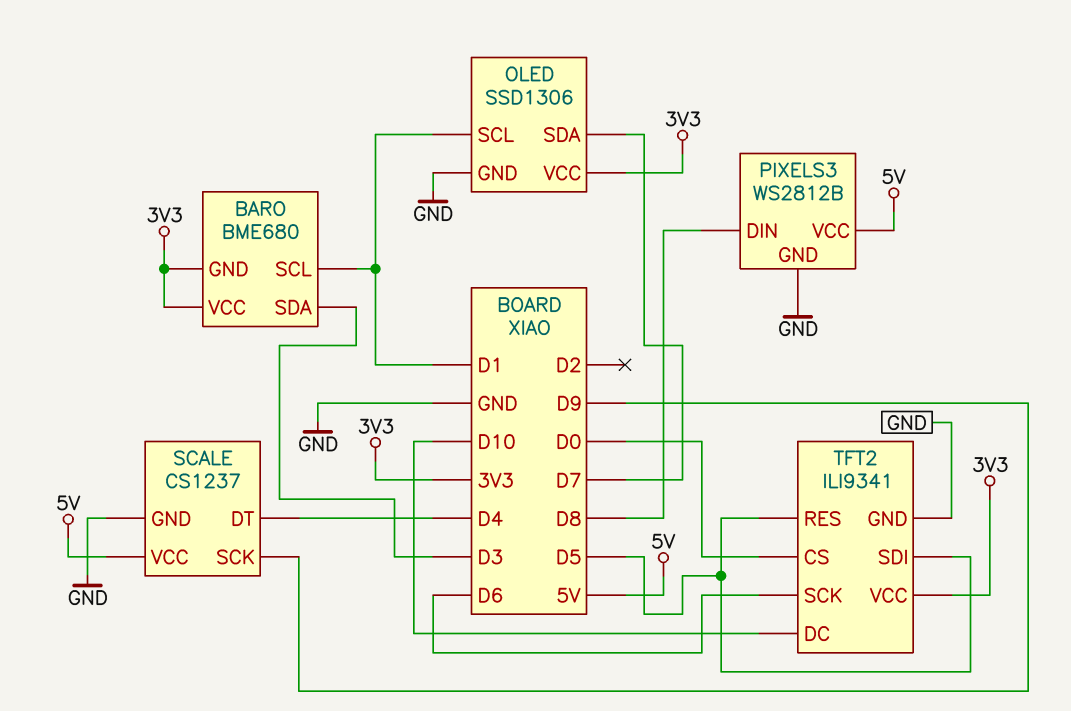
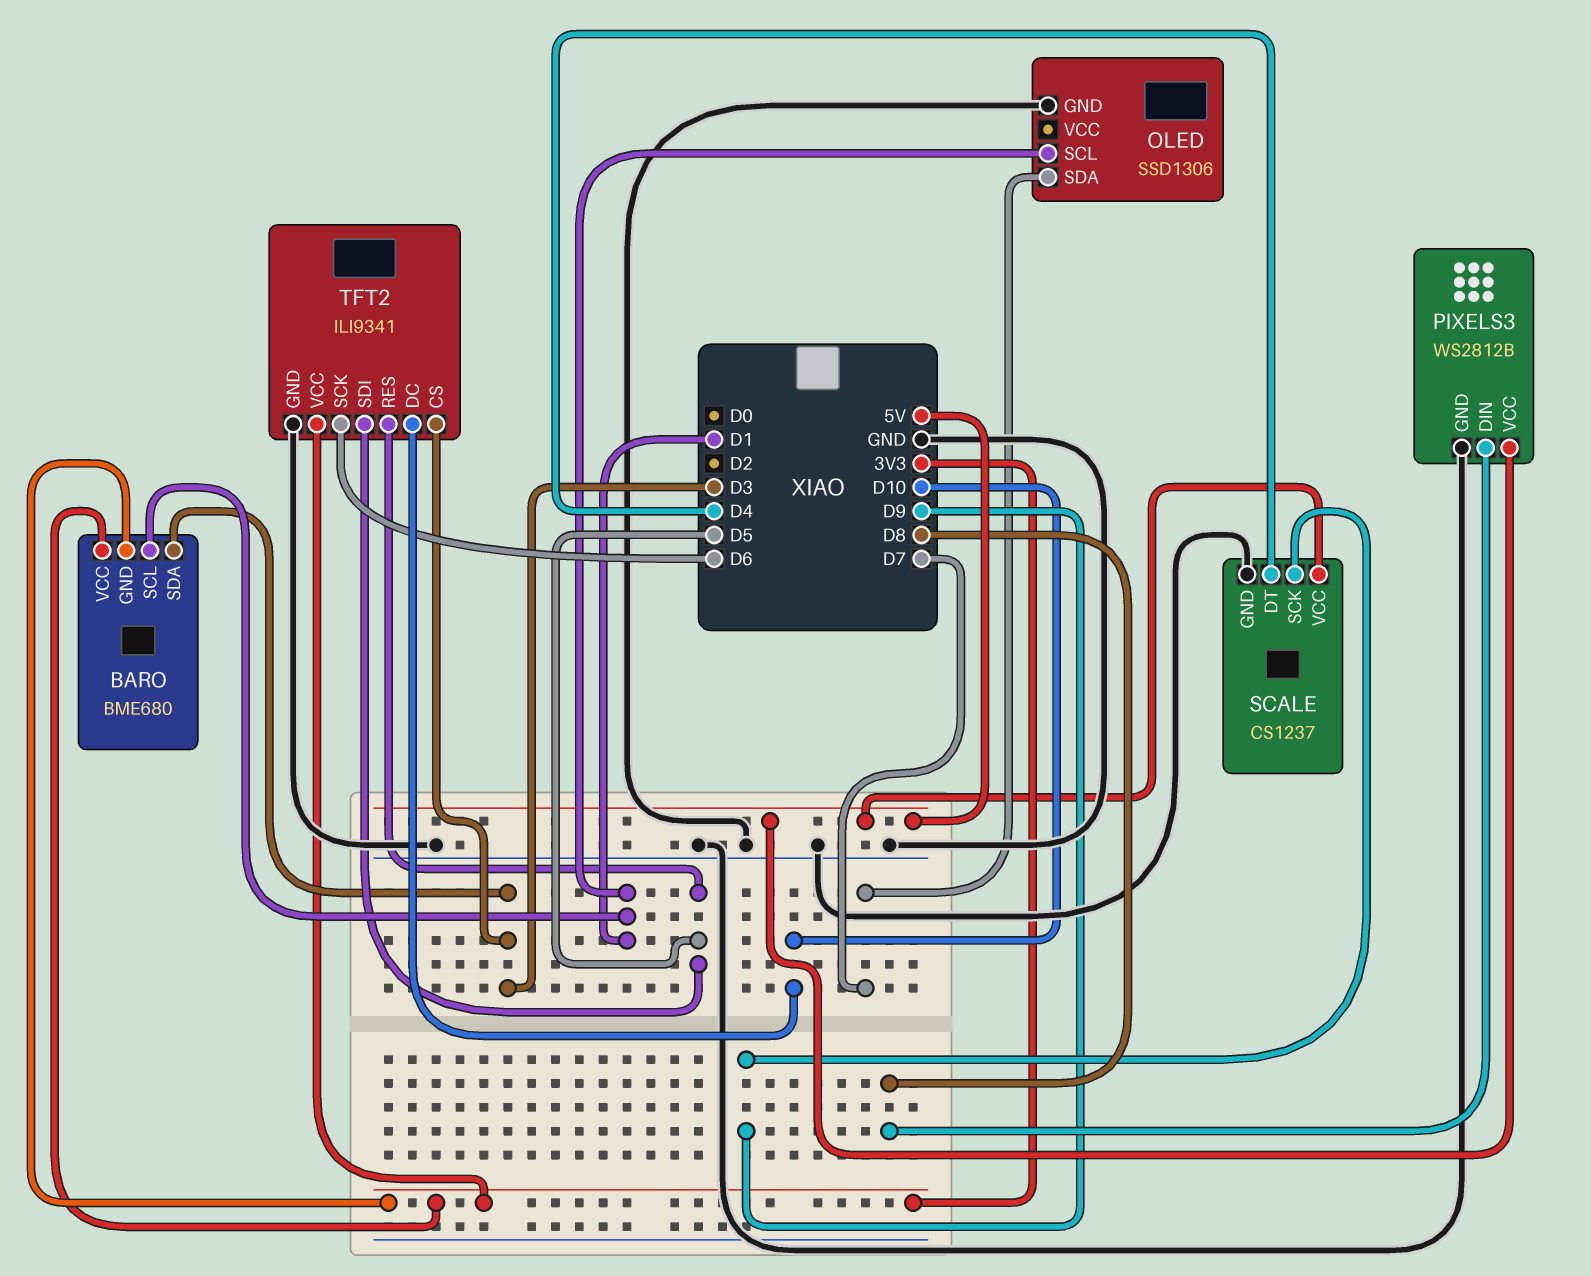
OLED pin VCC: 3V3 -> none
TFT2 pin CS: D0 -> D3

